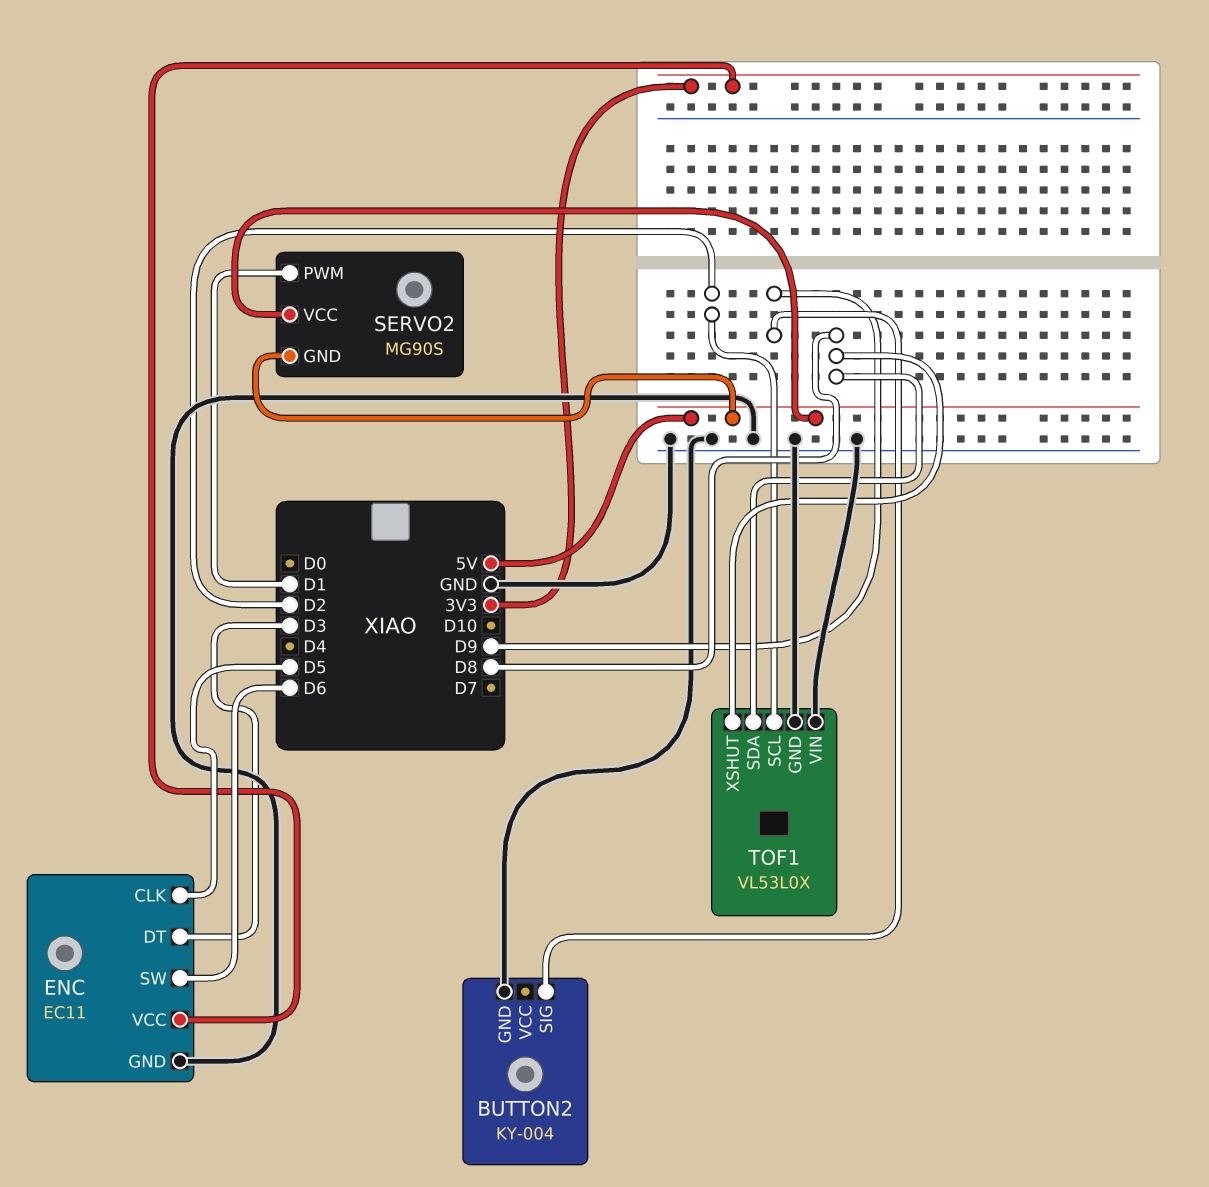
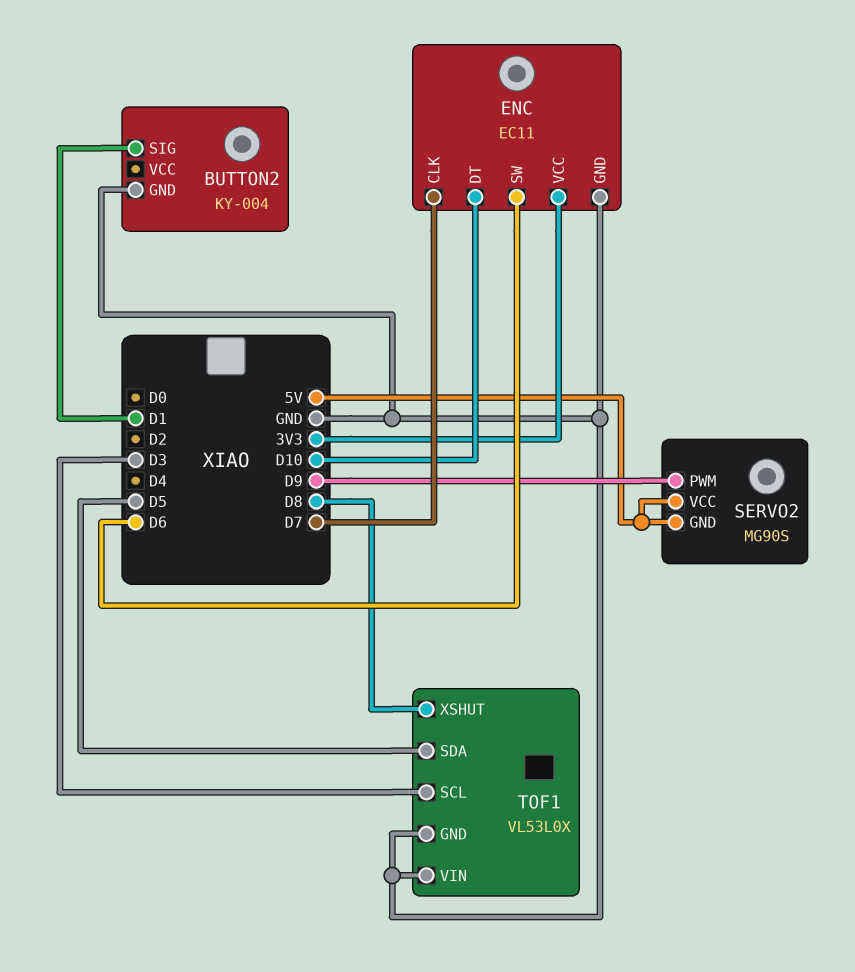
BUTTON2 pin SIG: D9 -> D1
ENC pin CLK: D5 -> D7
ENC pin DT: D3 -> D10
SERVO2 pin PWM: D1 -> D9
TOF1 pin SCL: D2 -> D3
TOF1 pin SDA: D8 -> D5

